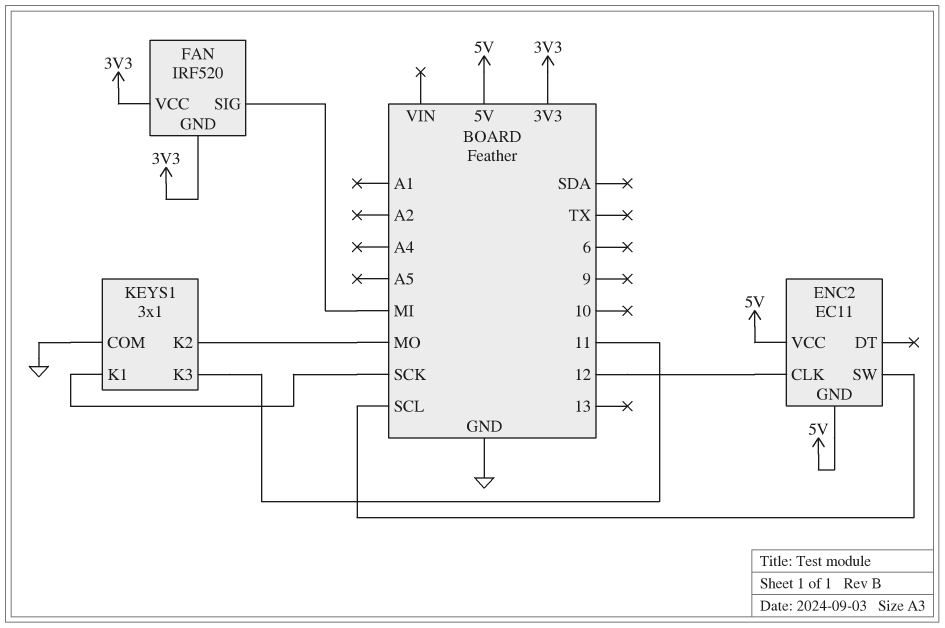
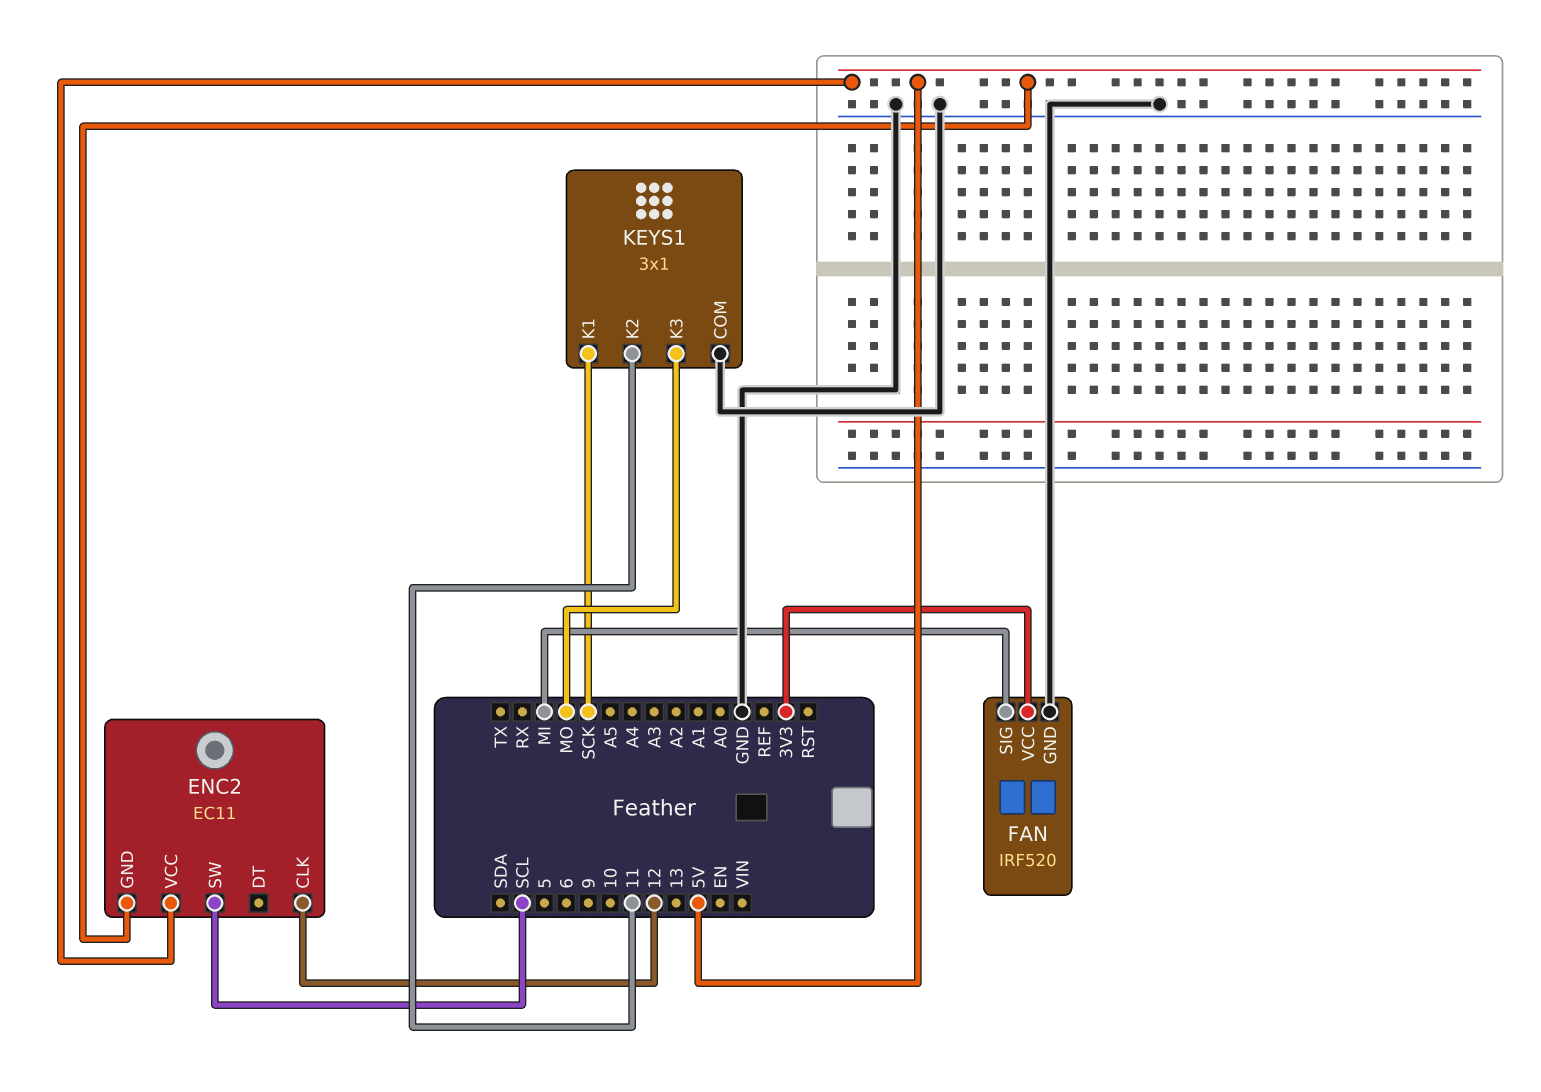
FAN pin GND: 3V3 -> GND
KEYS1 pin K2: MO -> 11
KEYS1 pin K3: 11 -> MO

